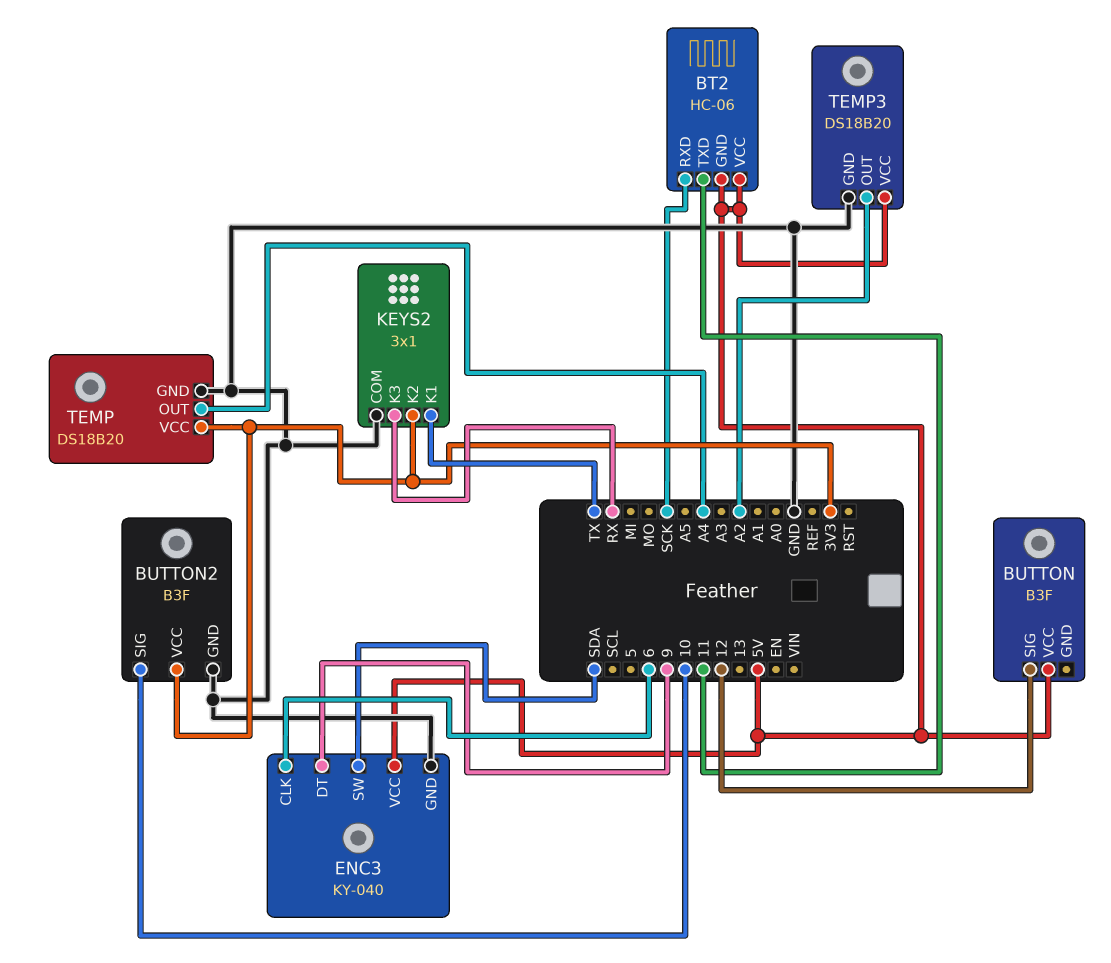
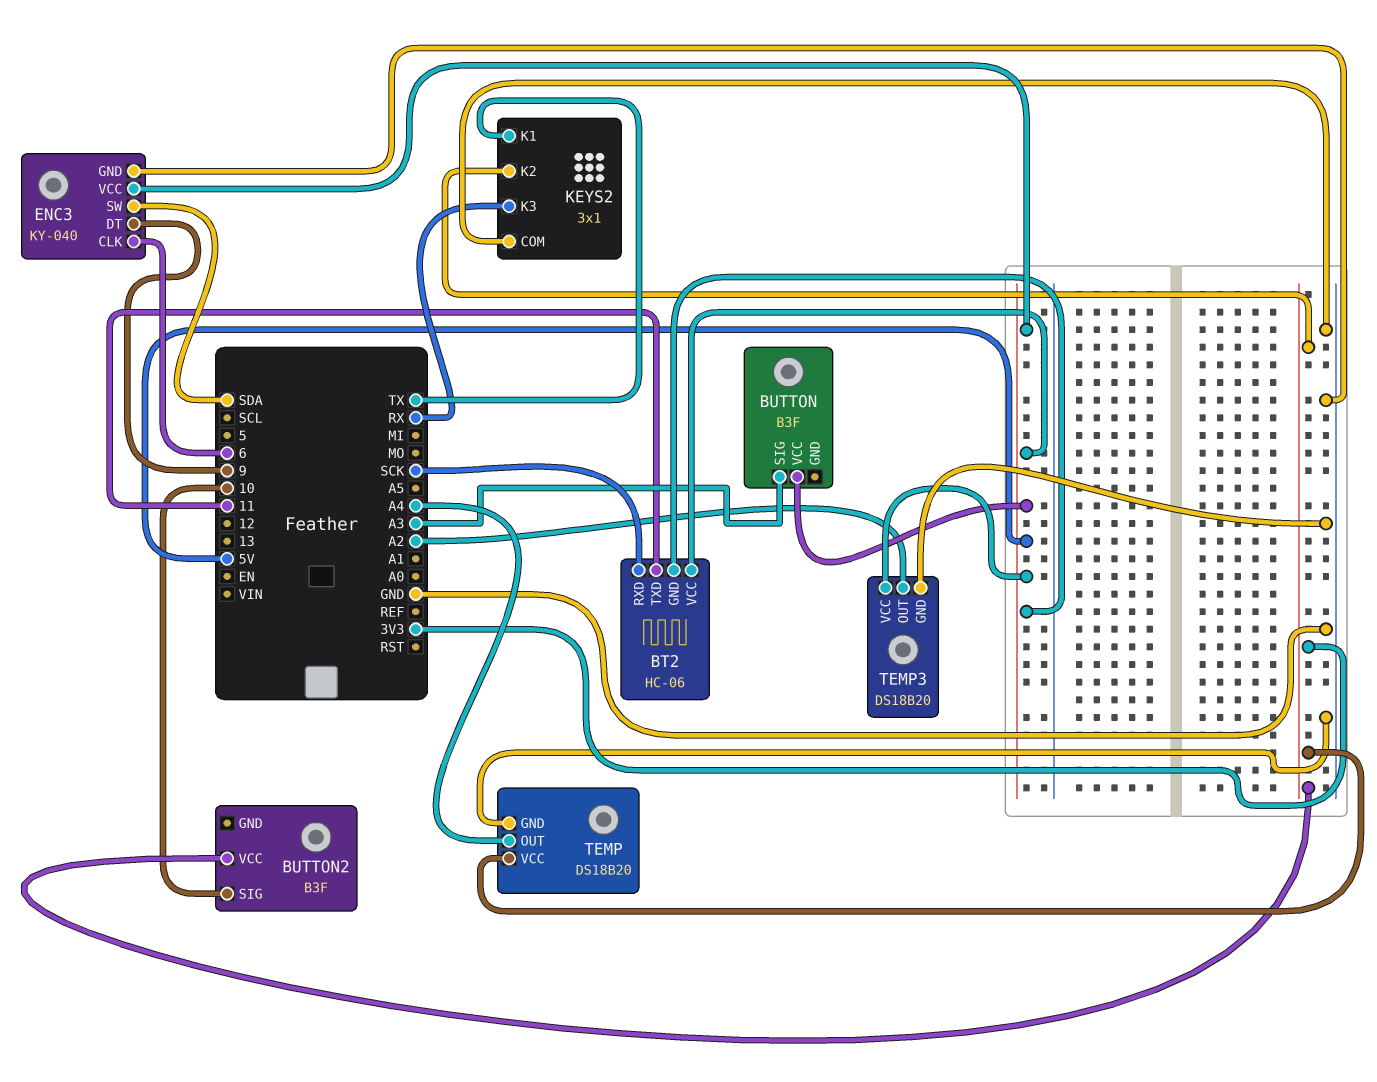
BUTTON pin SIG: 12 -> A3
BUTTON2 pin GND: GND -> none

